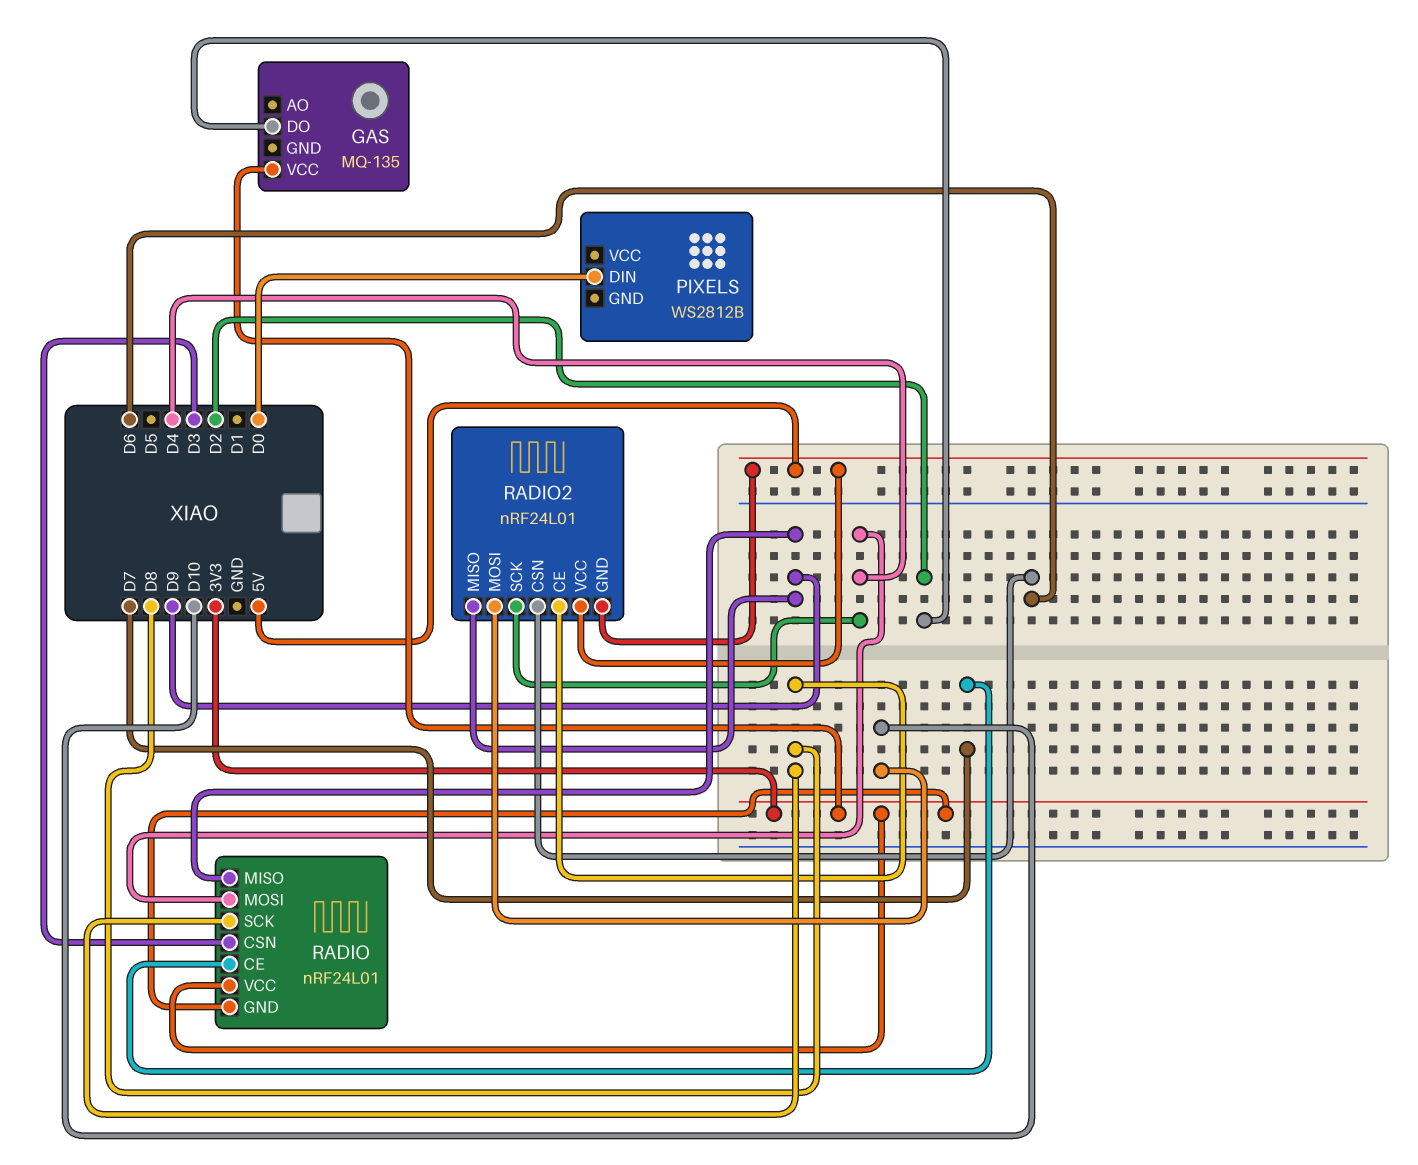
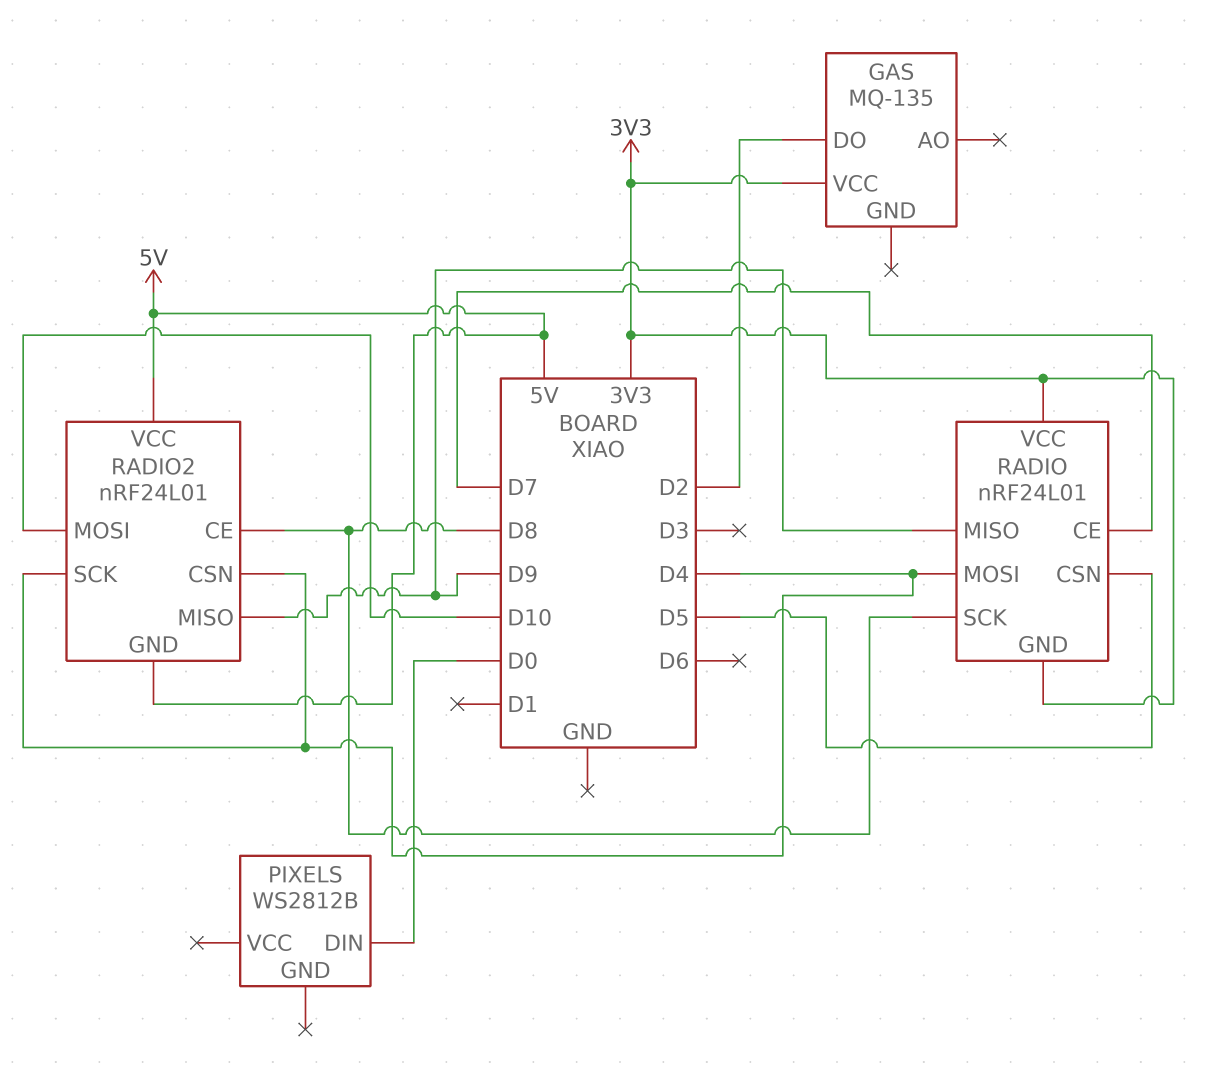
RADIO pin CSN: D3 -> D5
RADIO2 pin CSN: D6 -> D4

